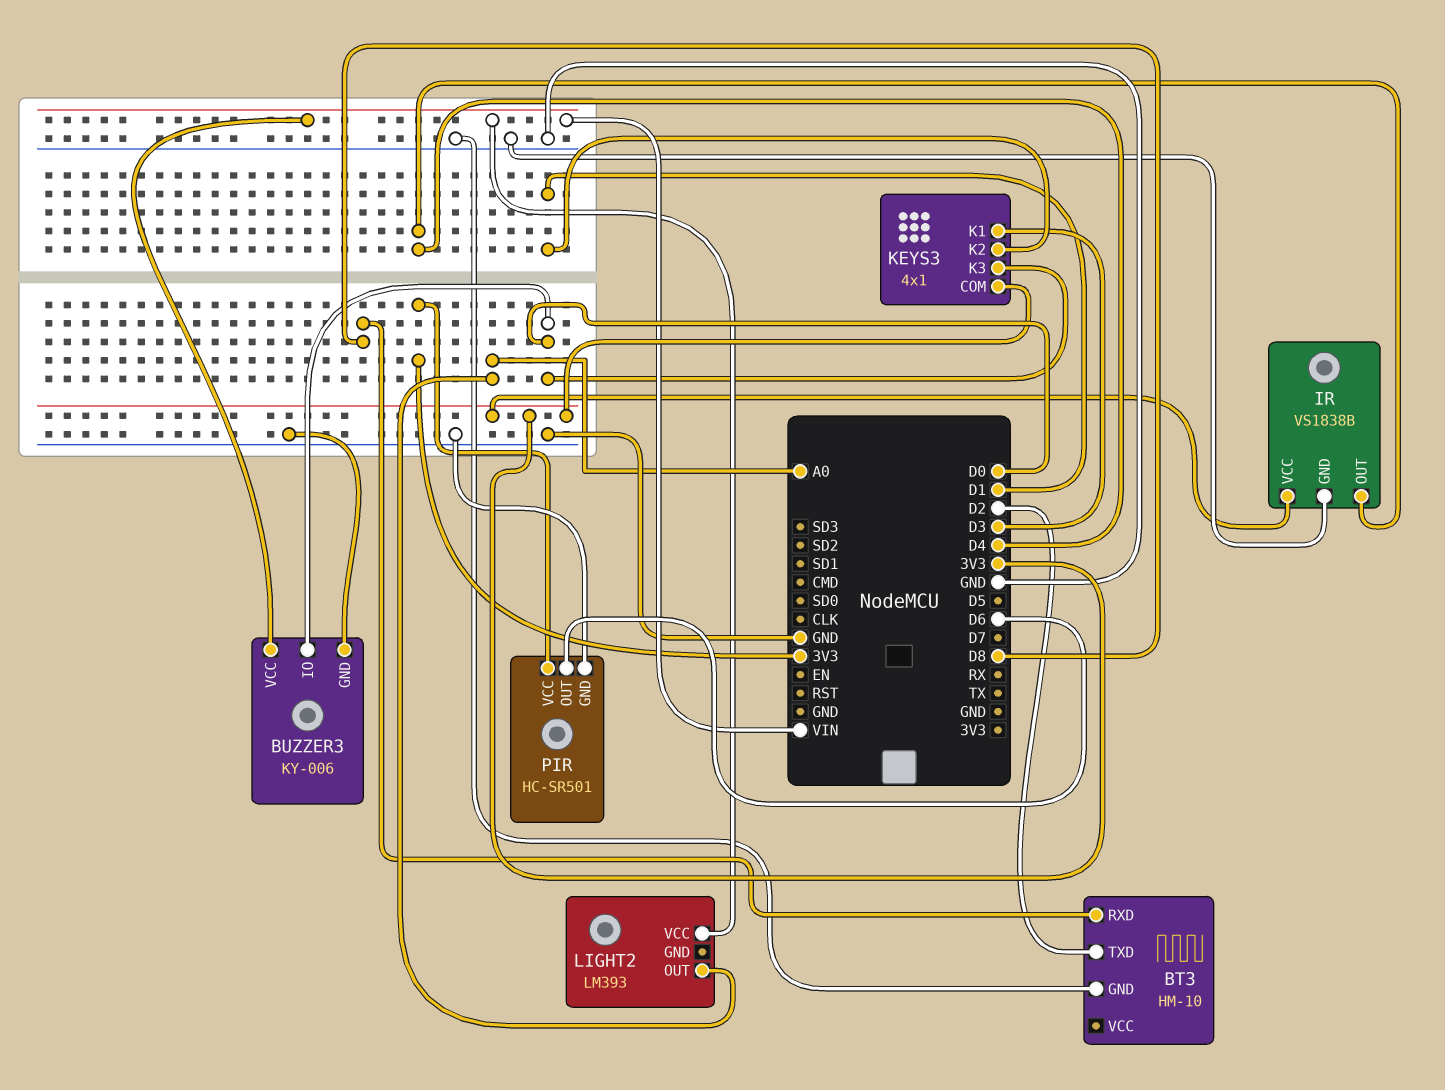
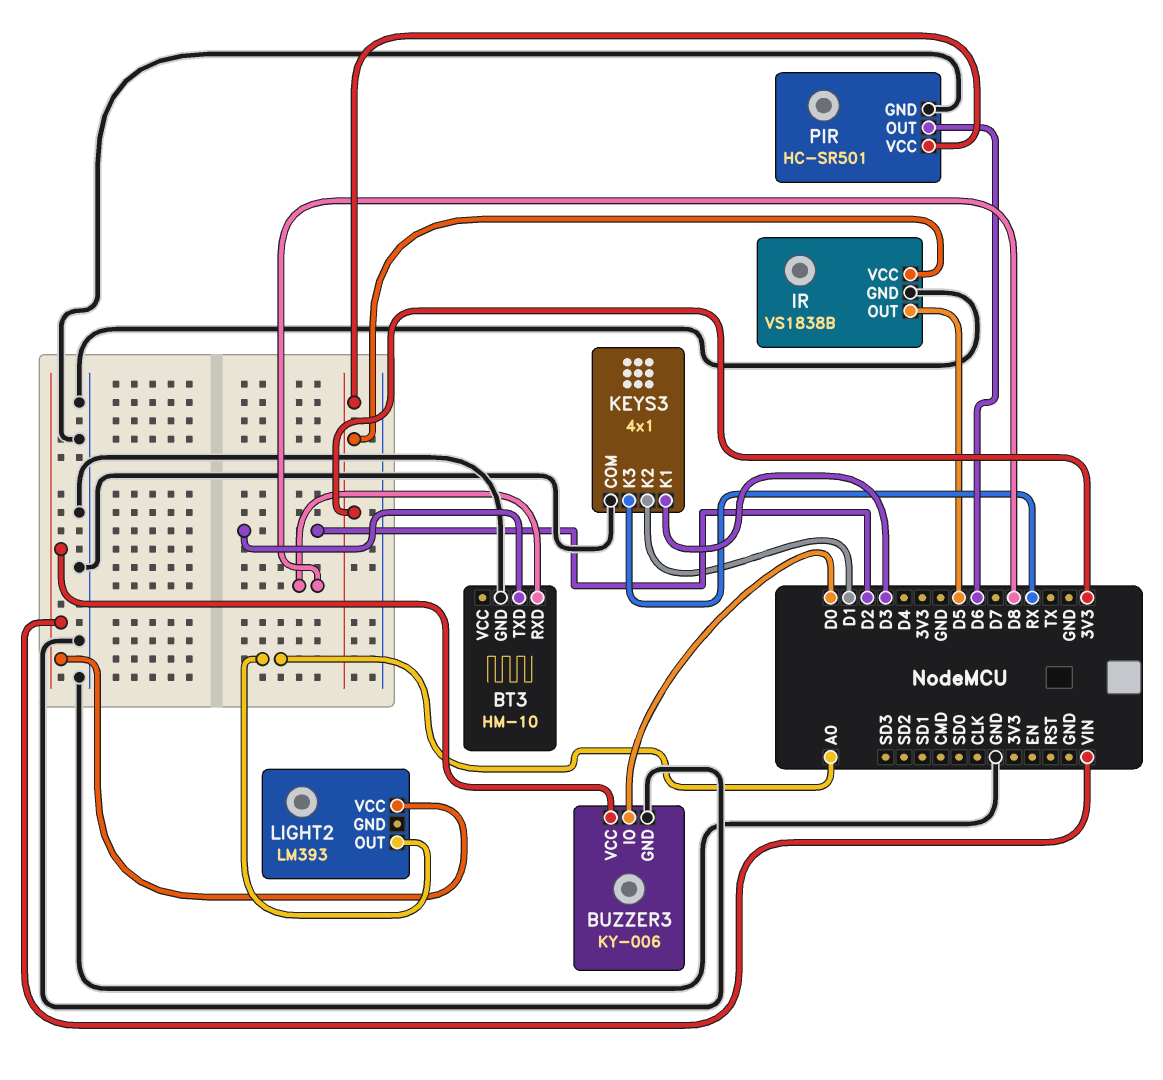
IR pin OUT: D4 -> D5
KEYS3 pin COM: 3V3 -> GND
KEYS3 pin K3: D0 -> RX

